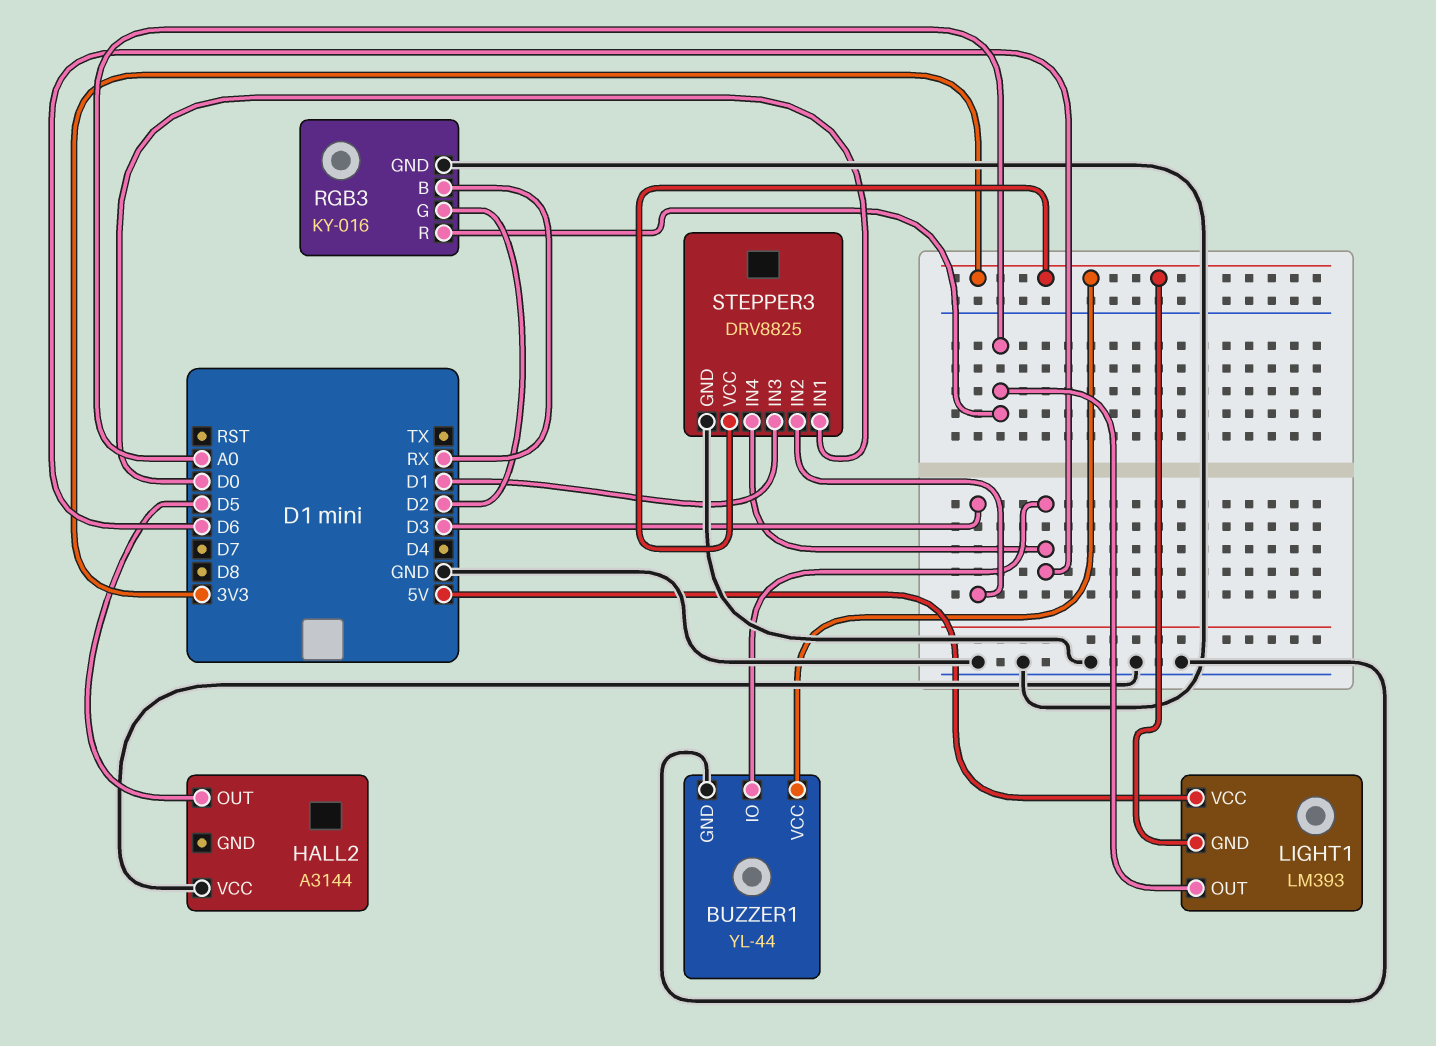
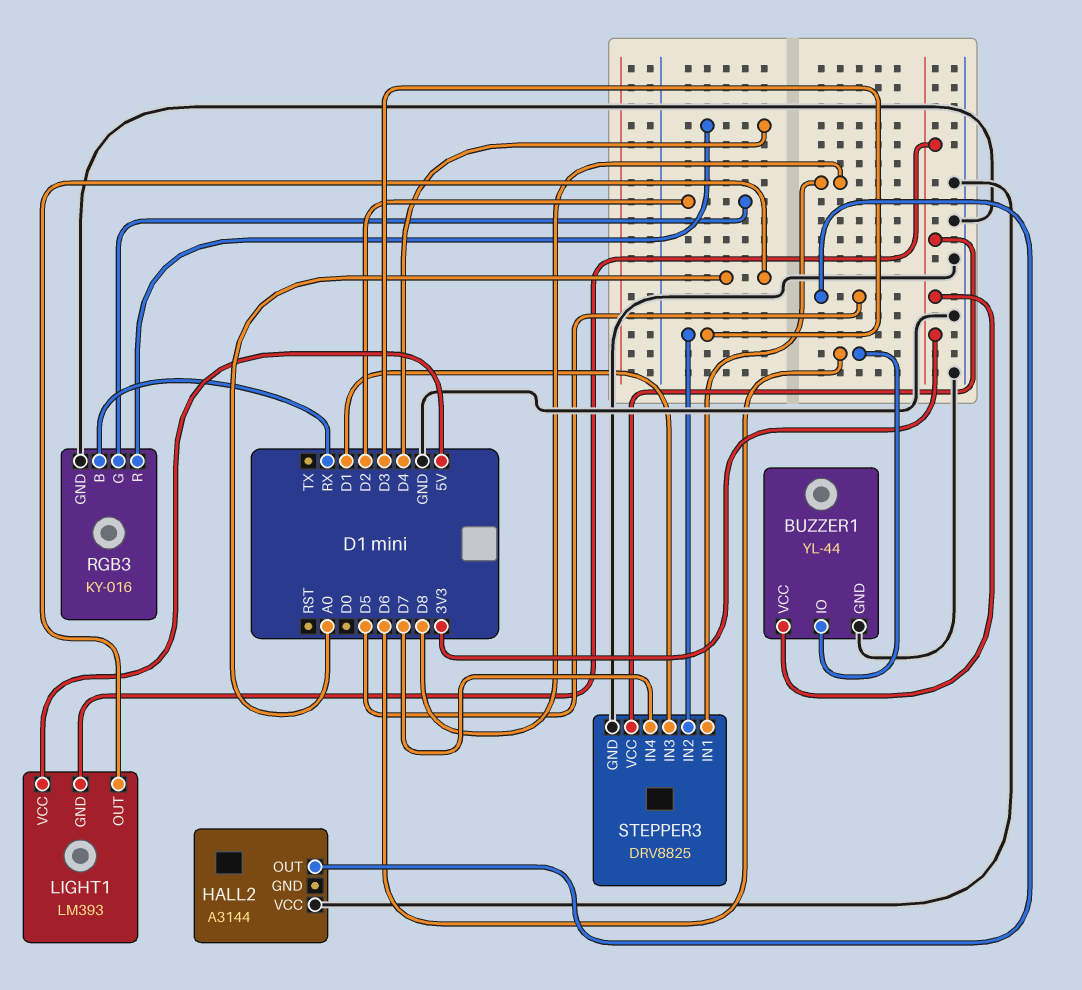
RGB3 pin R: A0 -> D4
STEPPER3 pin IN1: D0 -> D8
STEPPER3 pin IN4: D6 -> D7

